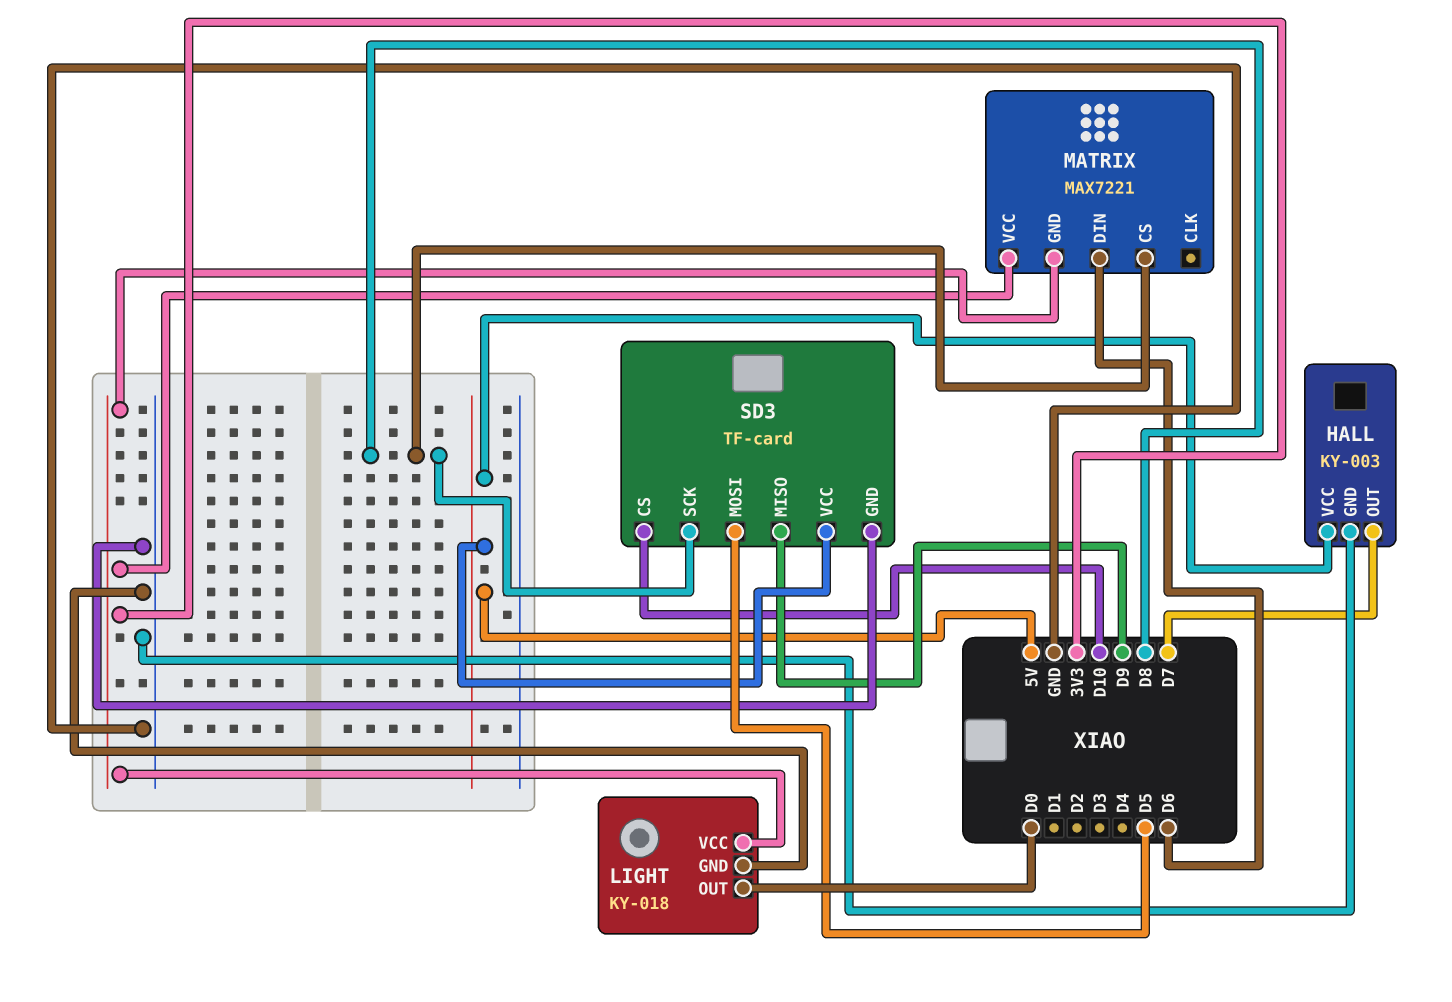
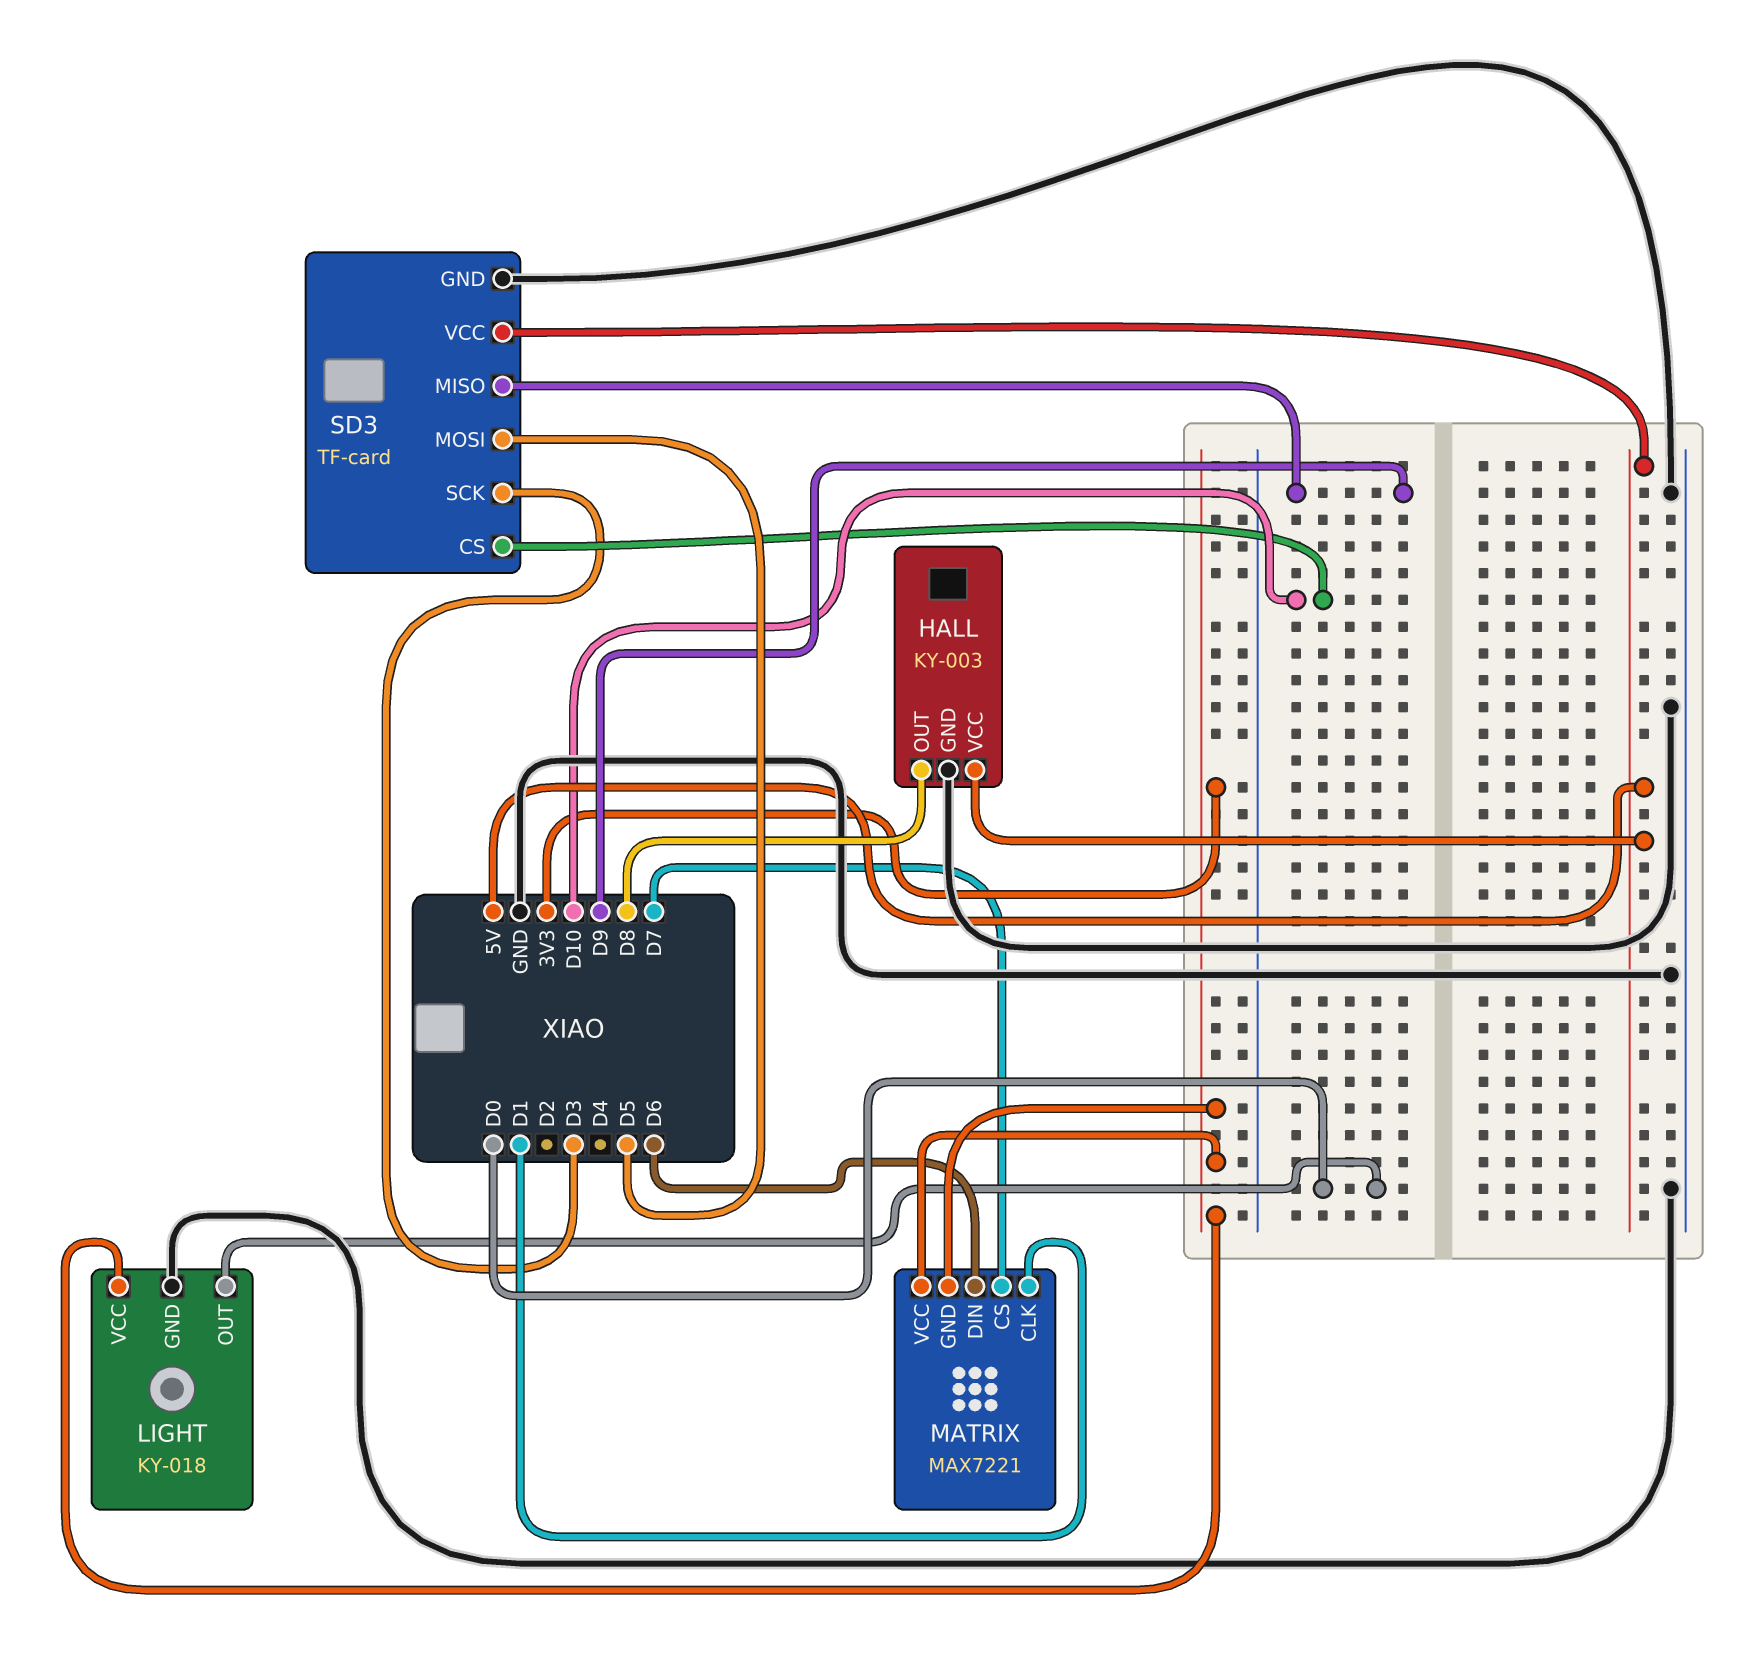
HALL pin OUT: D7 -> D8
MATRIX pin CLK: none -> D1
MATRIX pin CS: D8 -> D7
SD3 pin SCK: D8 -> D3

